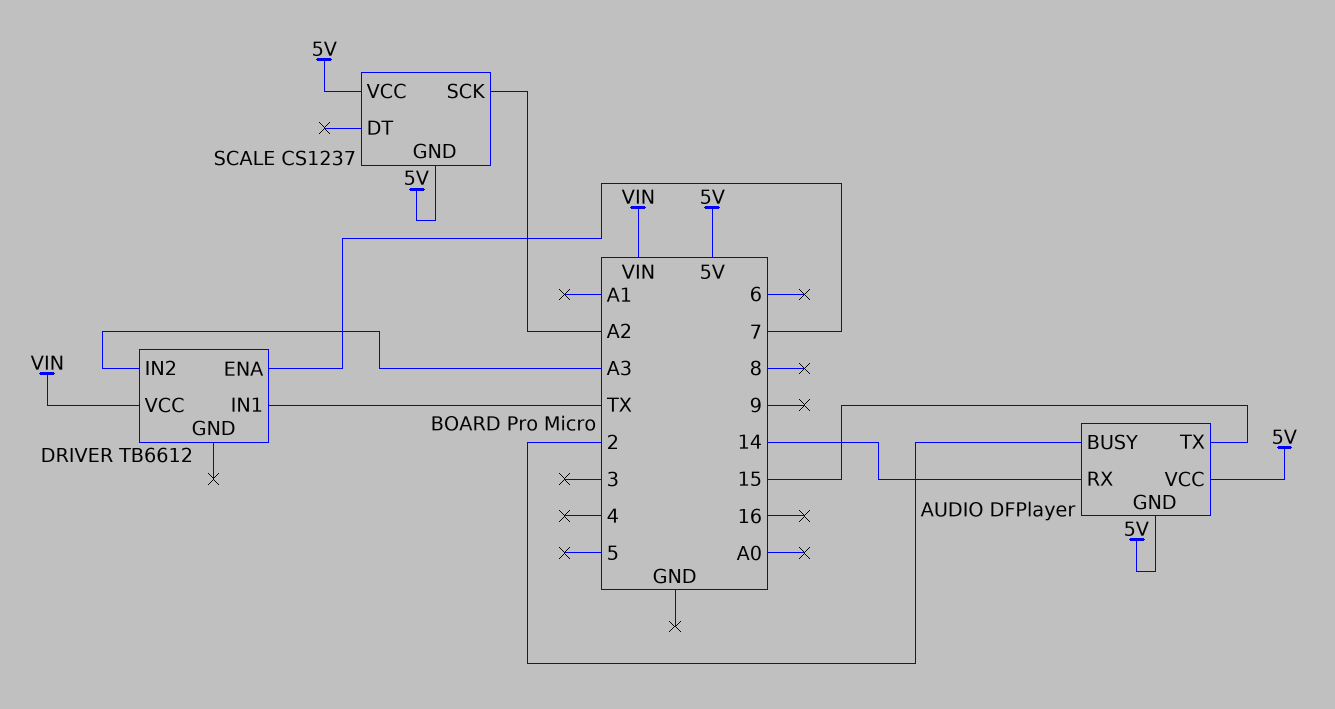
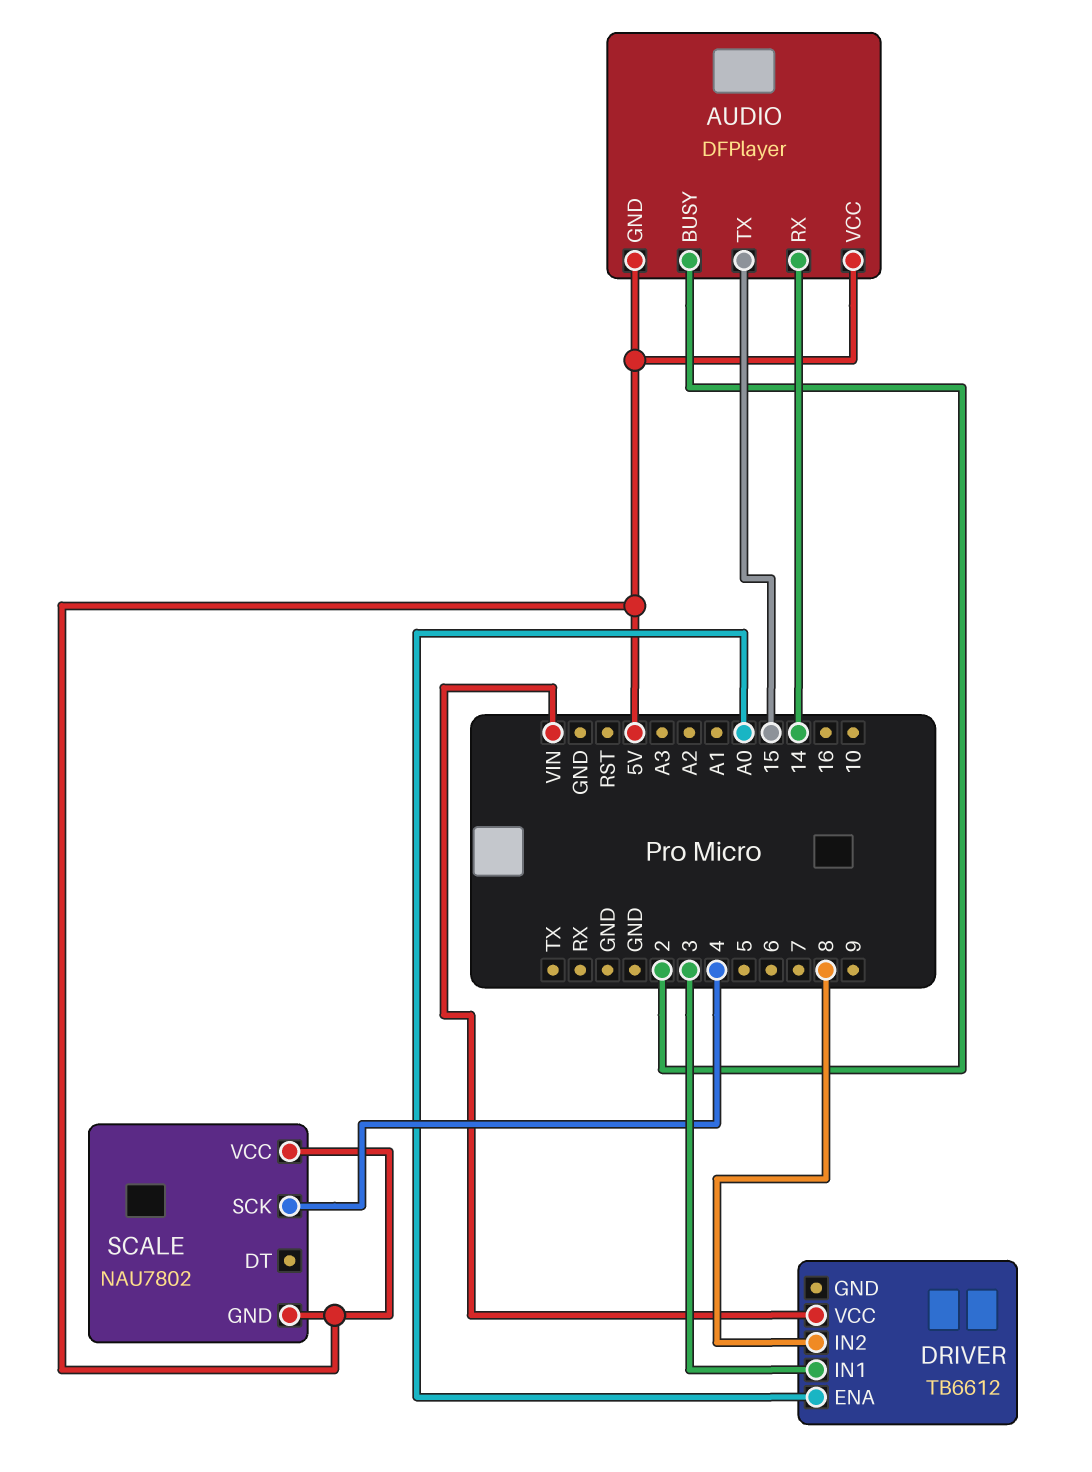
DRIVER pin ENA: 7 -> A0
DRIVER pin IN1: TX -> 3
DRIVER pin IN2: A3 -> 8
SCALE: CS1237 -> NAU7802
SCALE pin SCK: A2 -> 4

